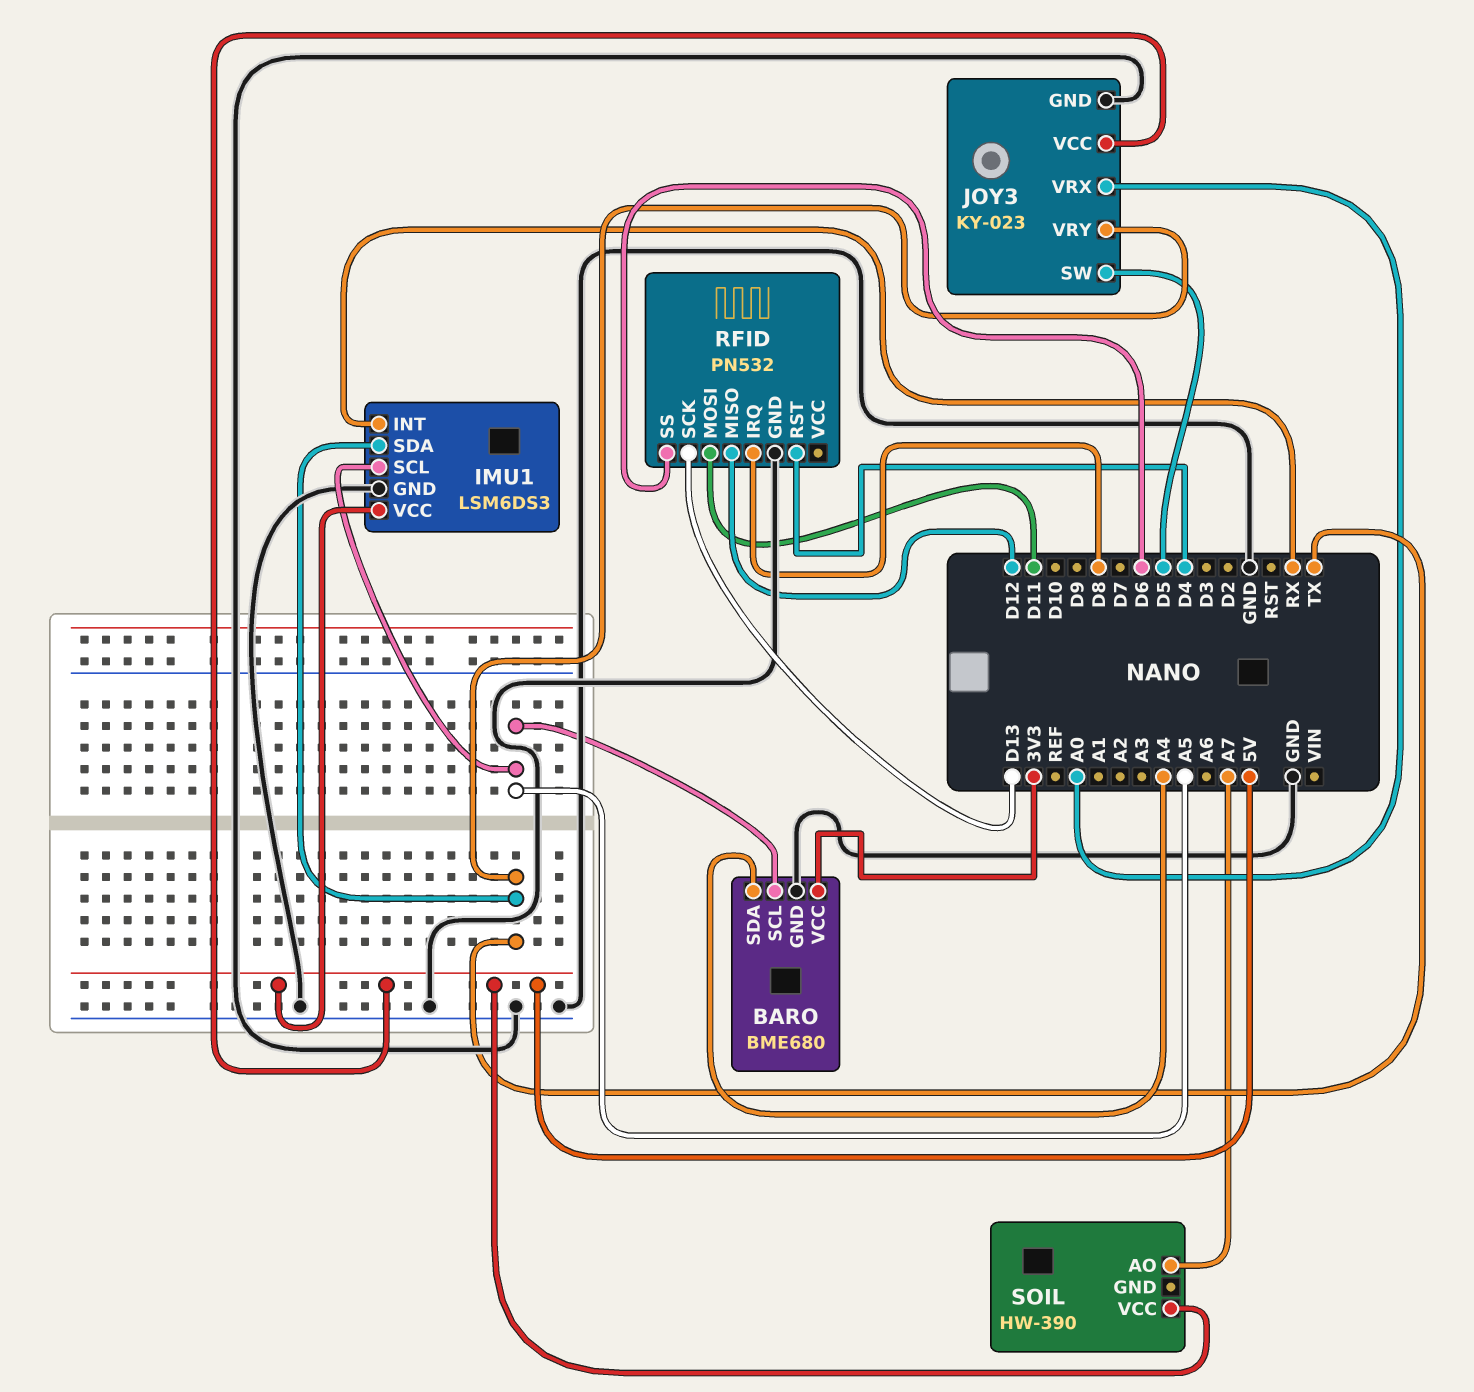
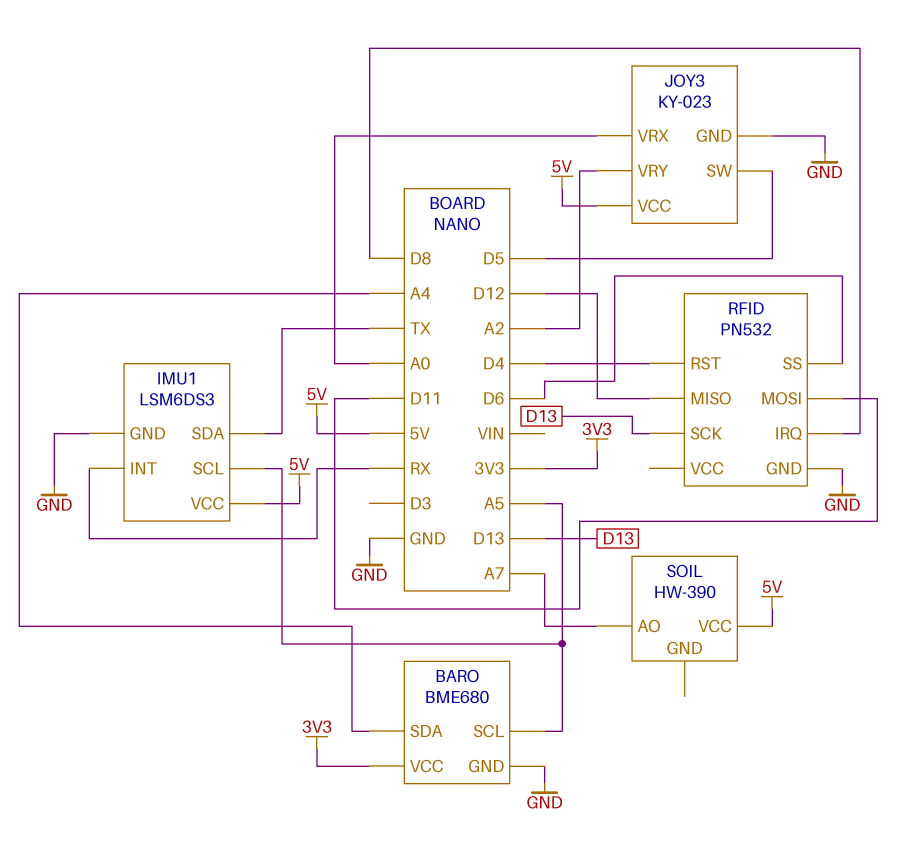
JOY3 pin VRY: TX -> A2

